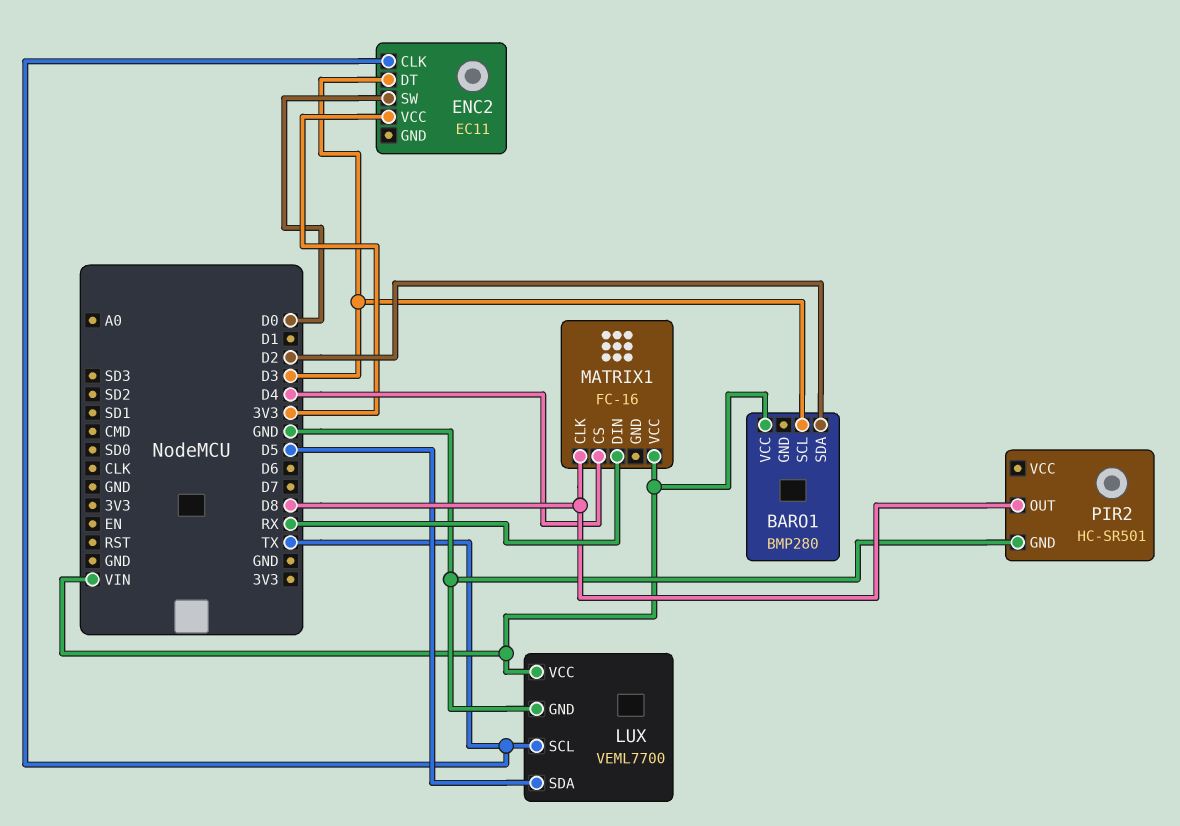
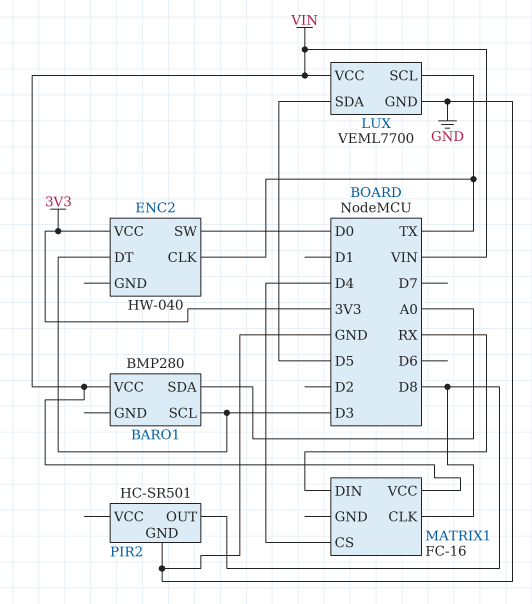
BARO1 pin SDA: D2 -> A0
ENC2: EC11 -> HW-040

